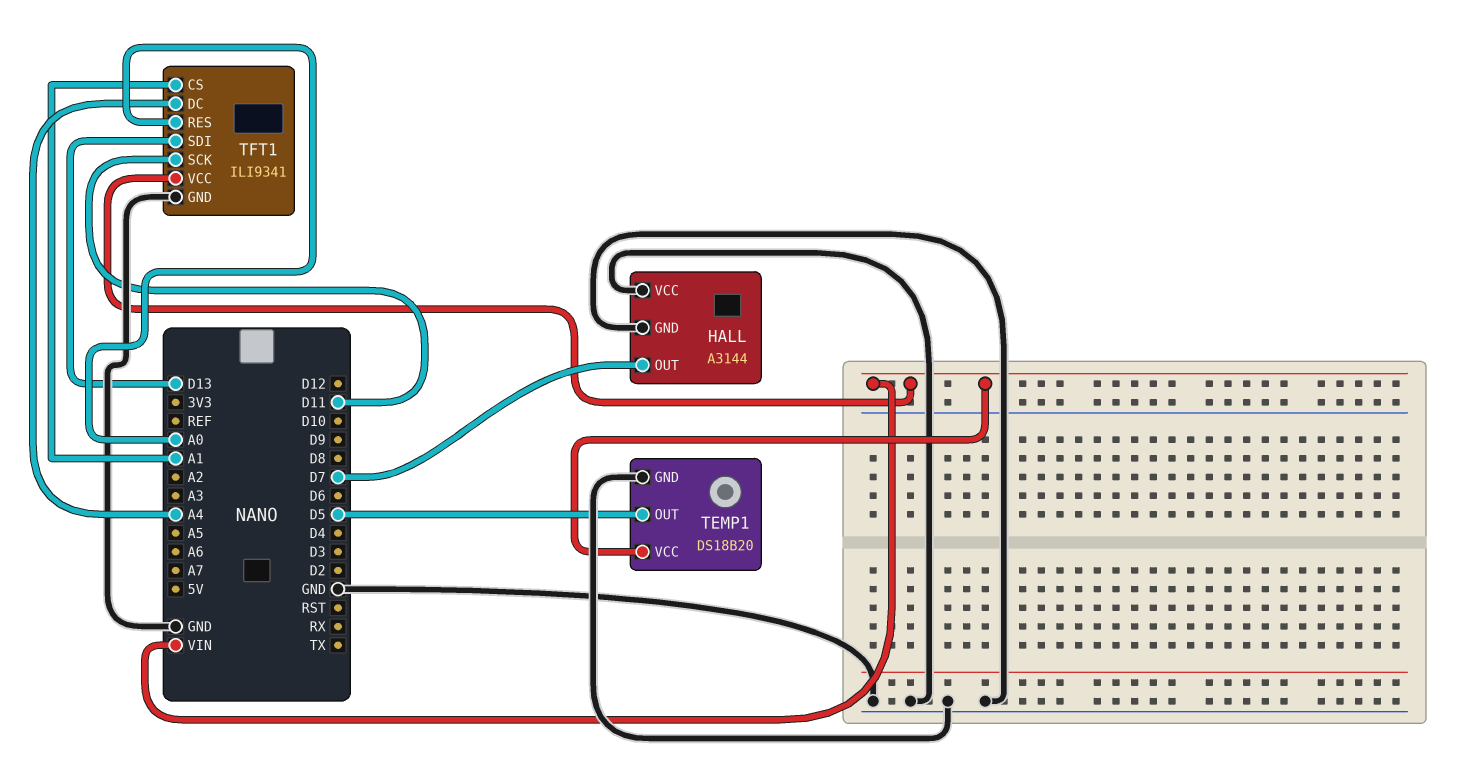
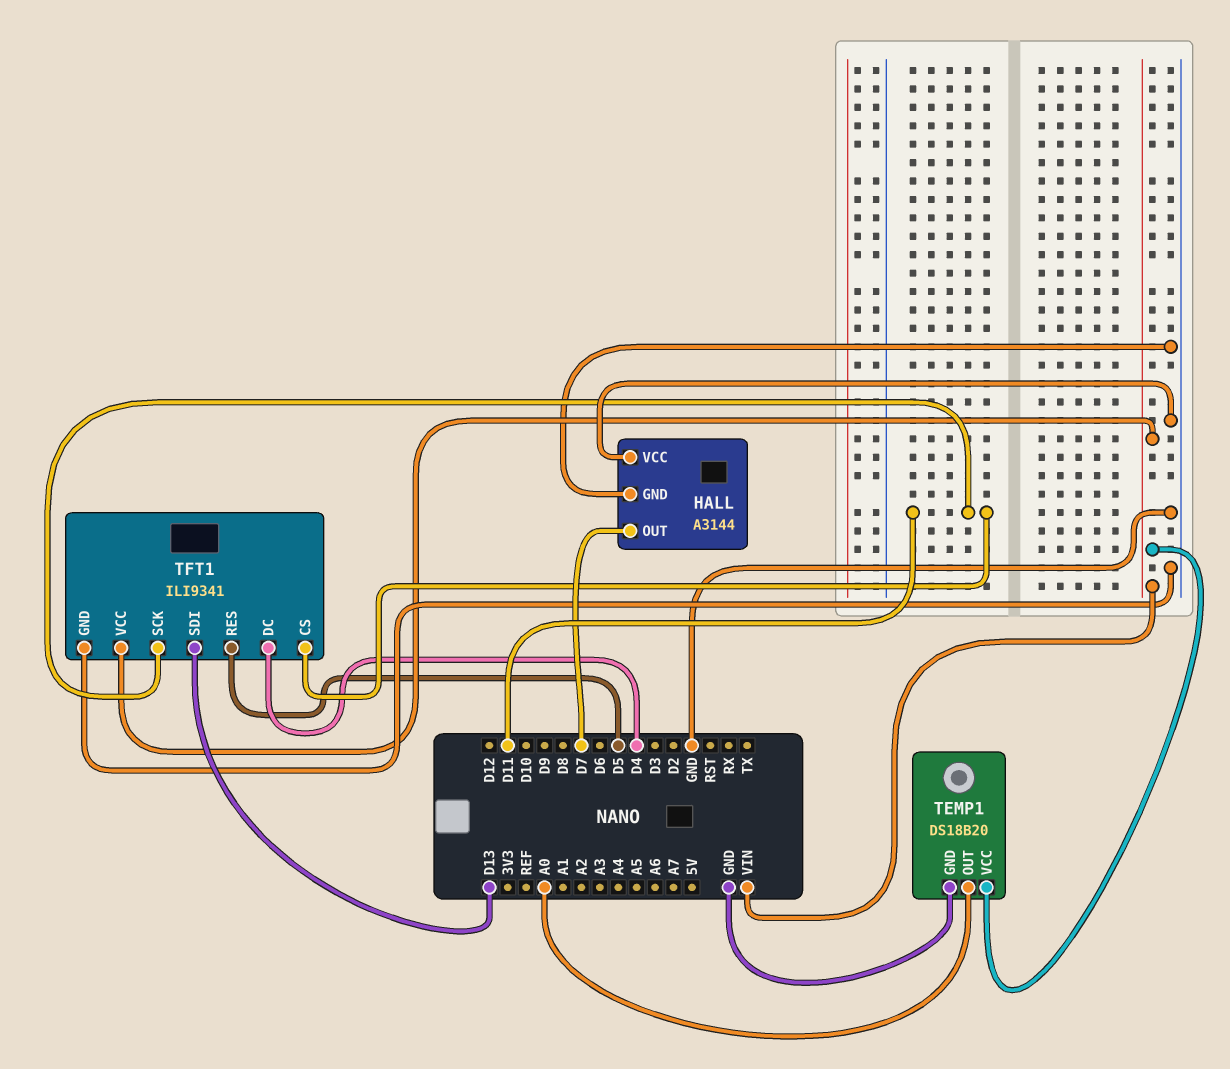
TEMP1 pin OUT: D5 -> A0
TFT1 pin CS: A1 -> D11
TFT1 pin DC: A4 -> D4
TFT1 pin RES: A0 -> D5

